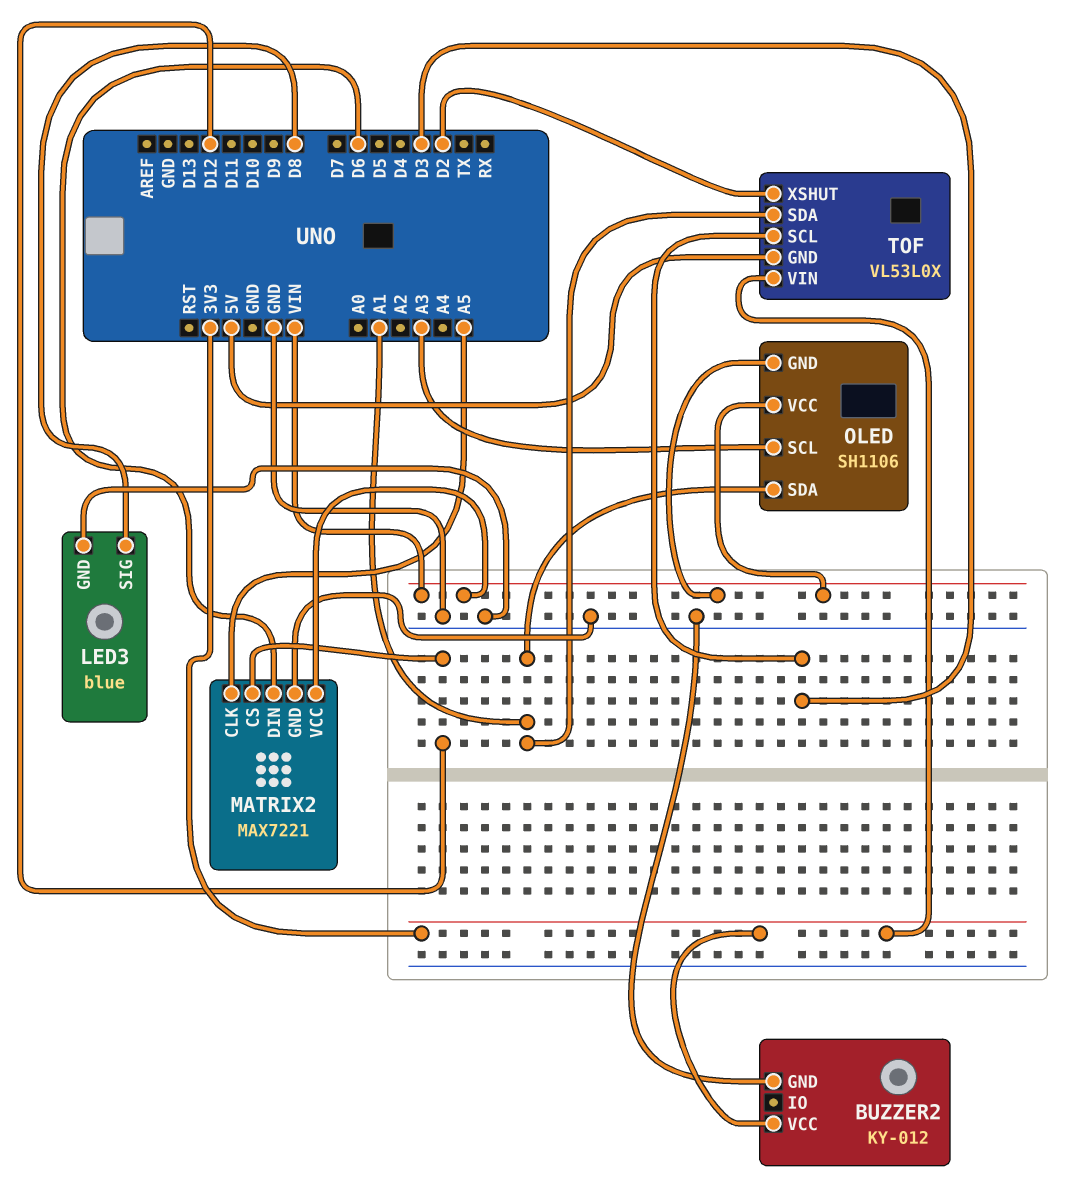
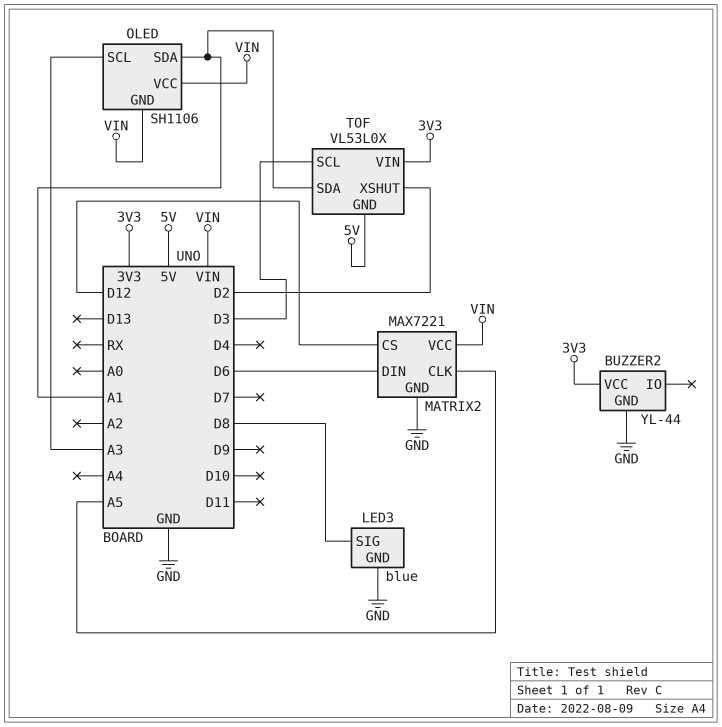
BUZZER2: KY-012 -> YL-44

